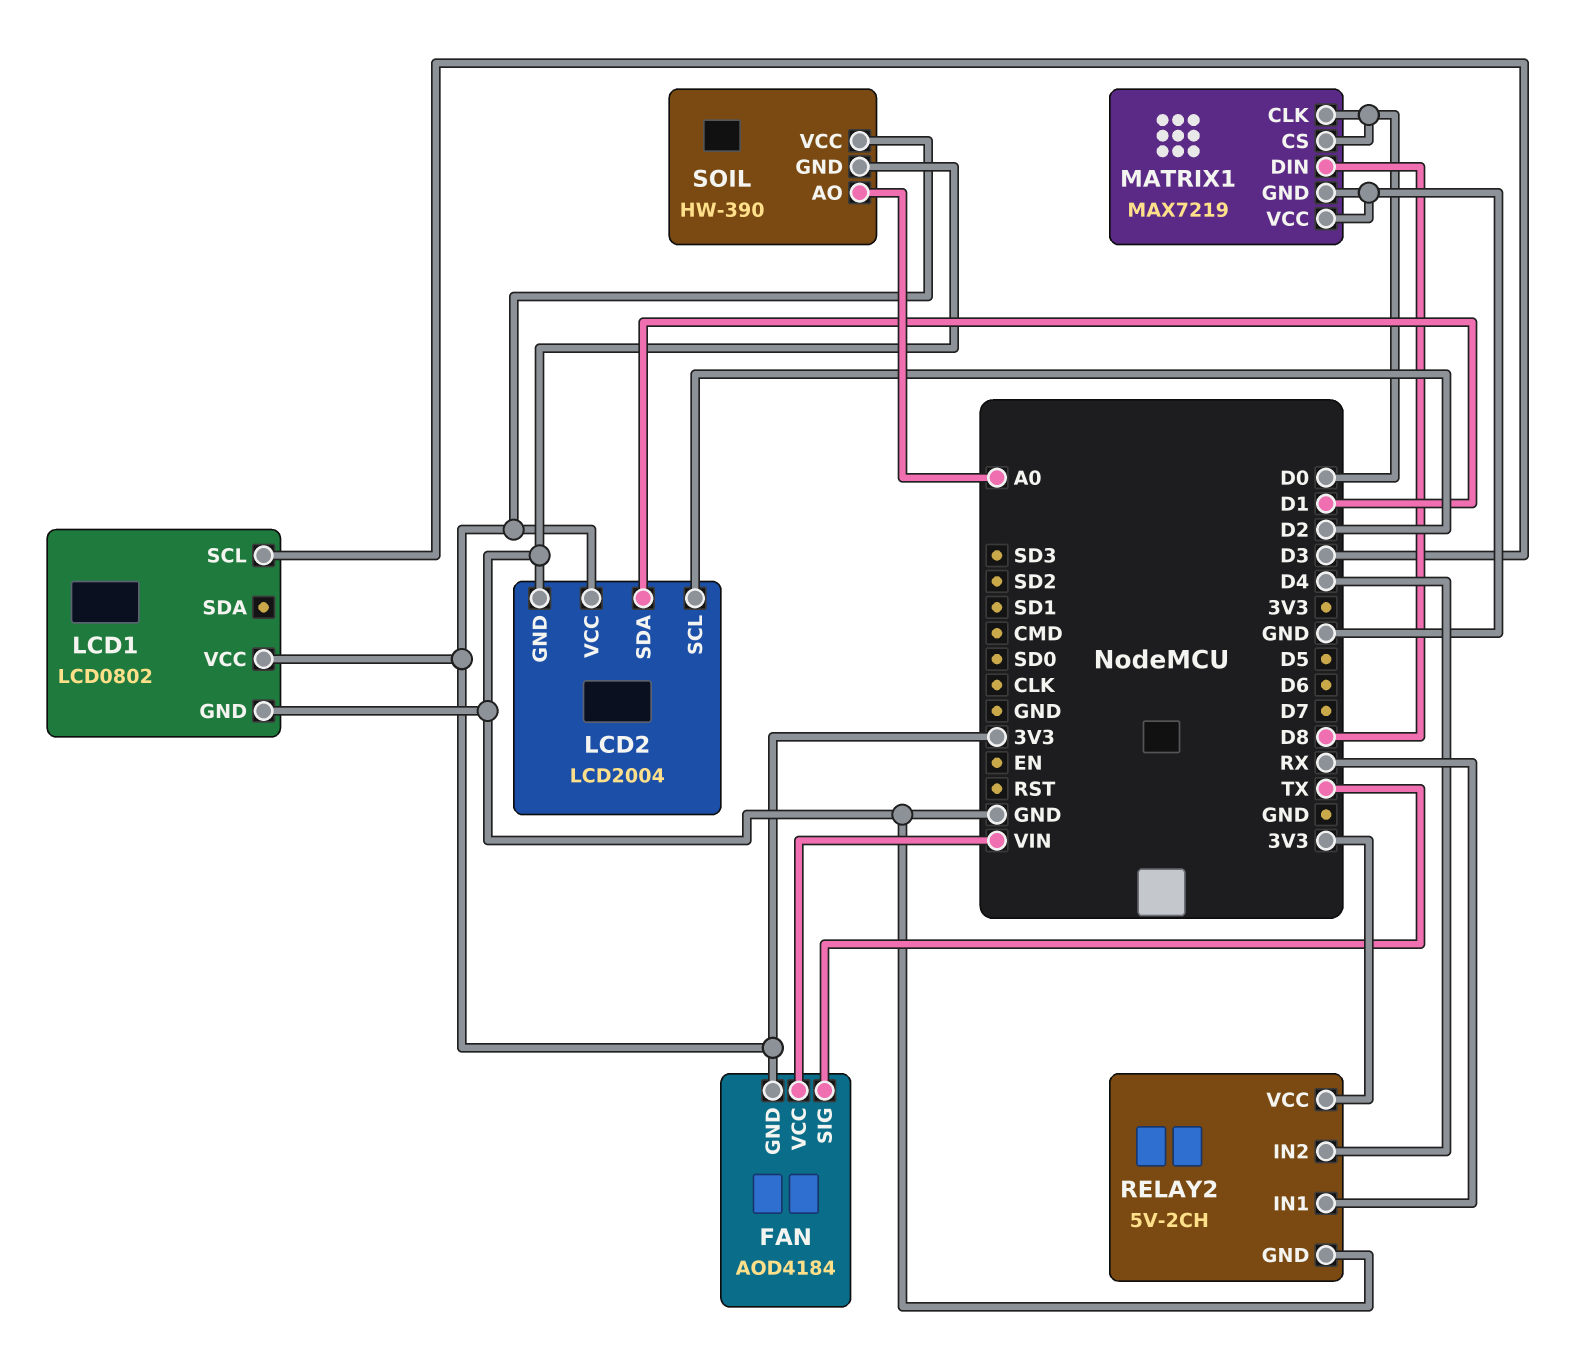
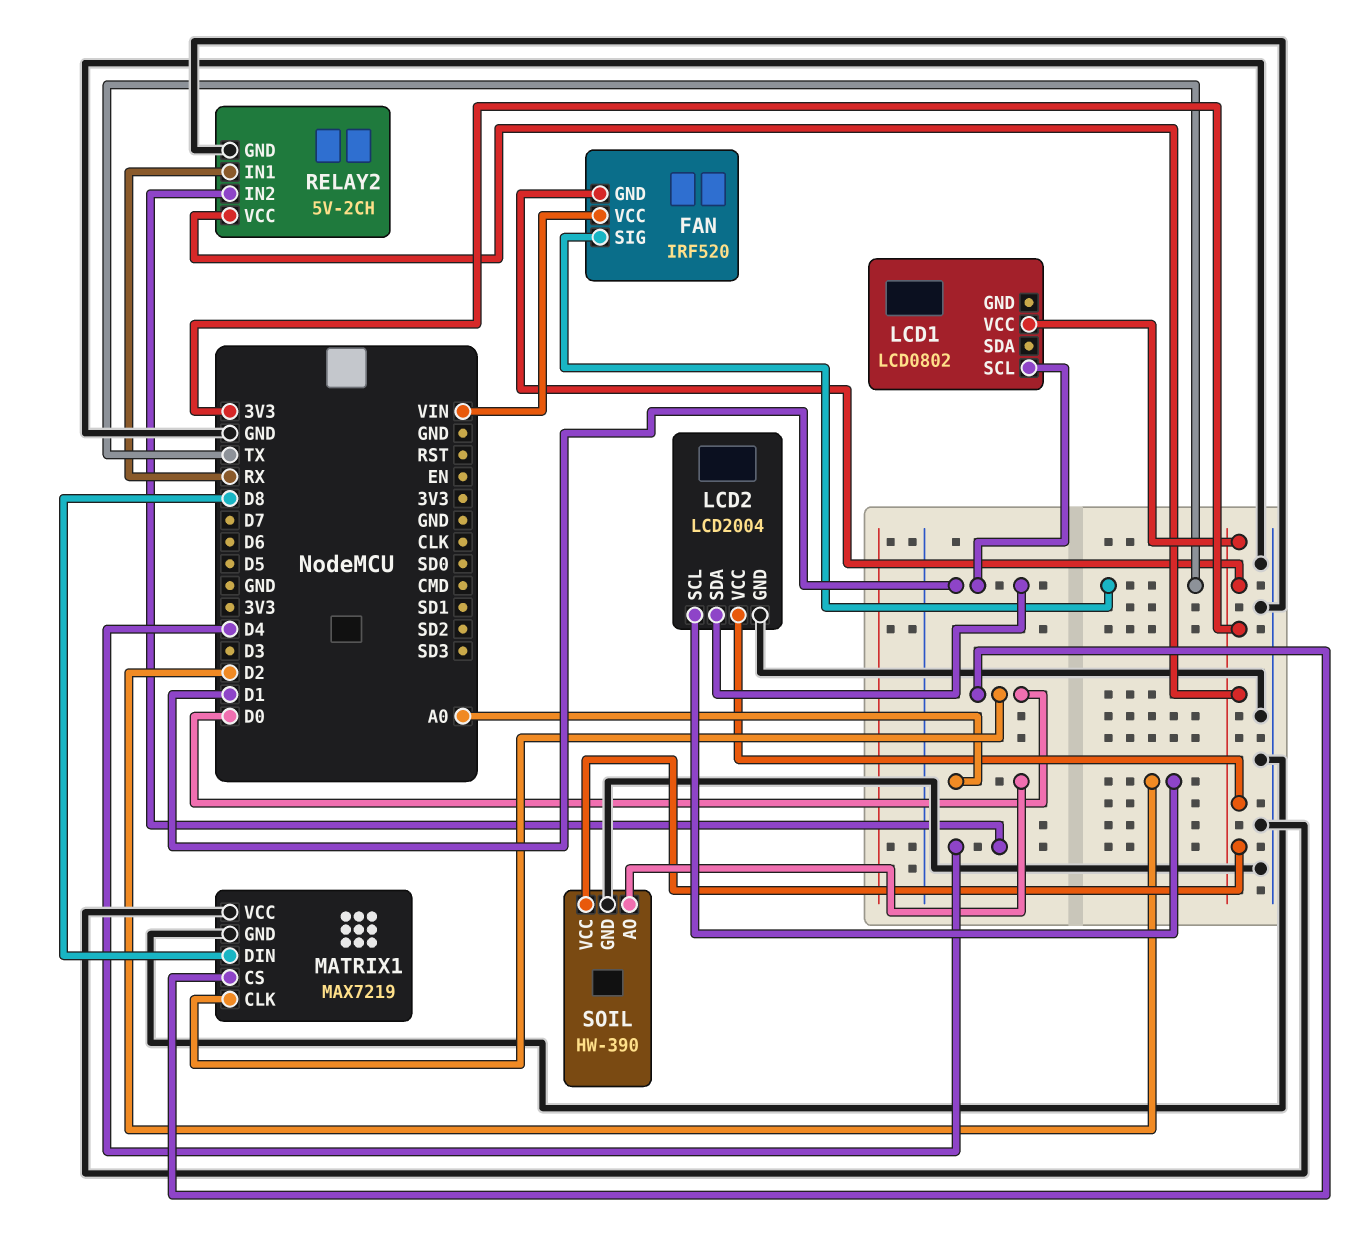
FAN: AOD4184 -> IRF520
LCD1 pin GND: GND -> none
LCD1 pin SCL: D3 -> D1

